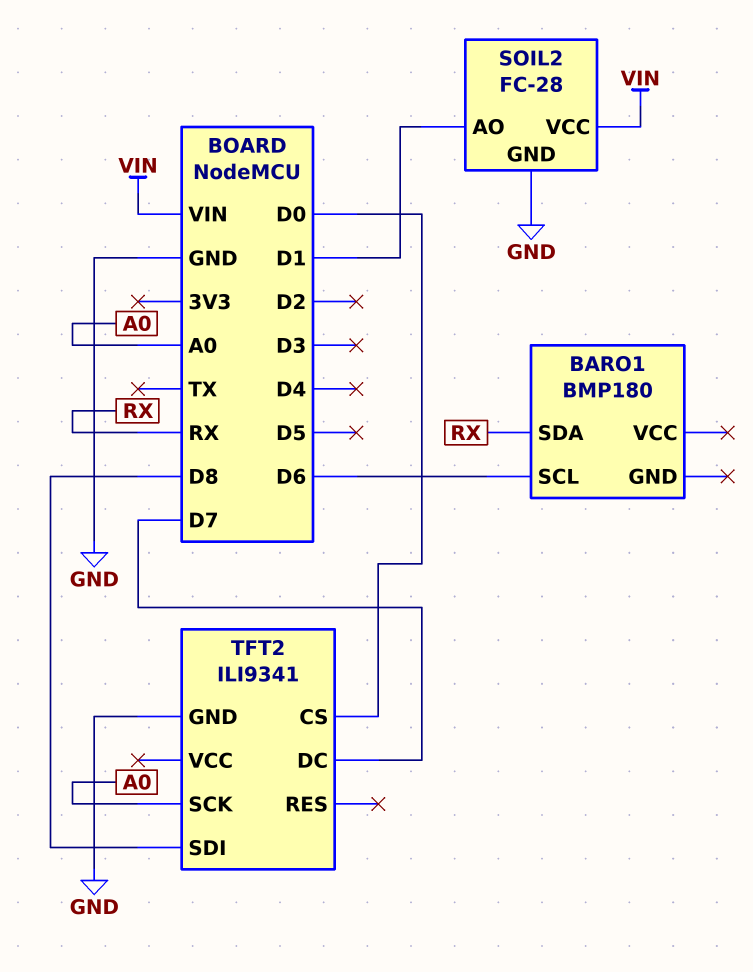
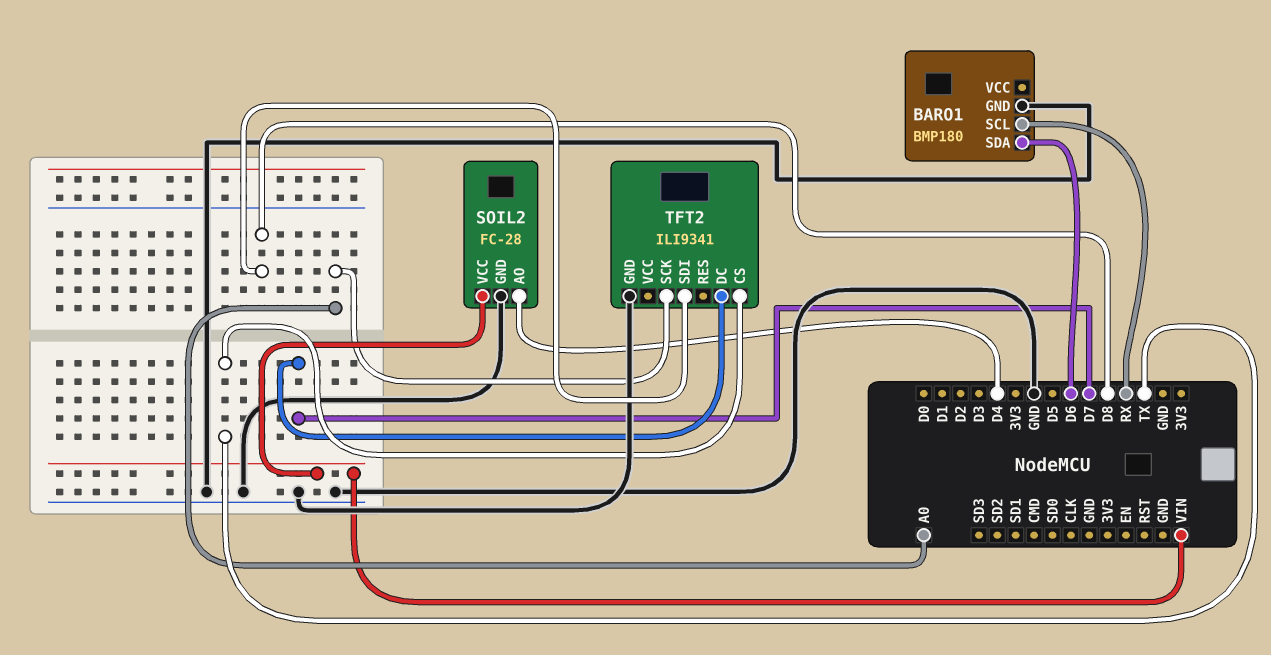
BARO1 pin GND: none -> GND
BARO1 pin SCL: D6 -> RX
BARO1 pin SDA: RX -> D6
SOIL2 pin AO: D1 -> D4
TFT2 pin CS: D0 -> TX

